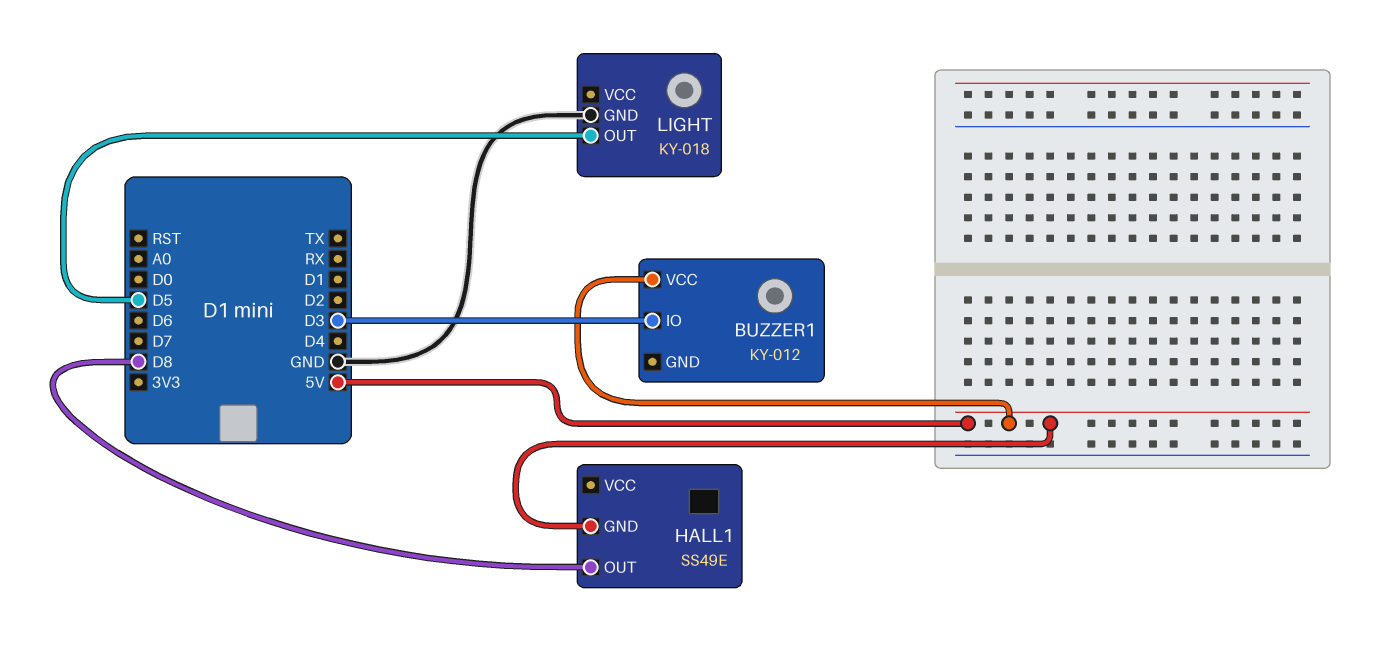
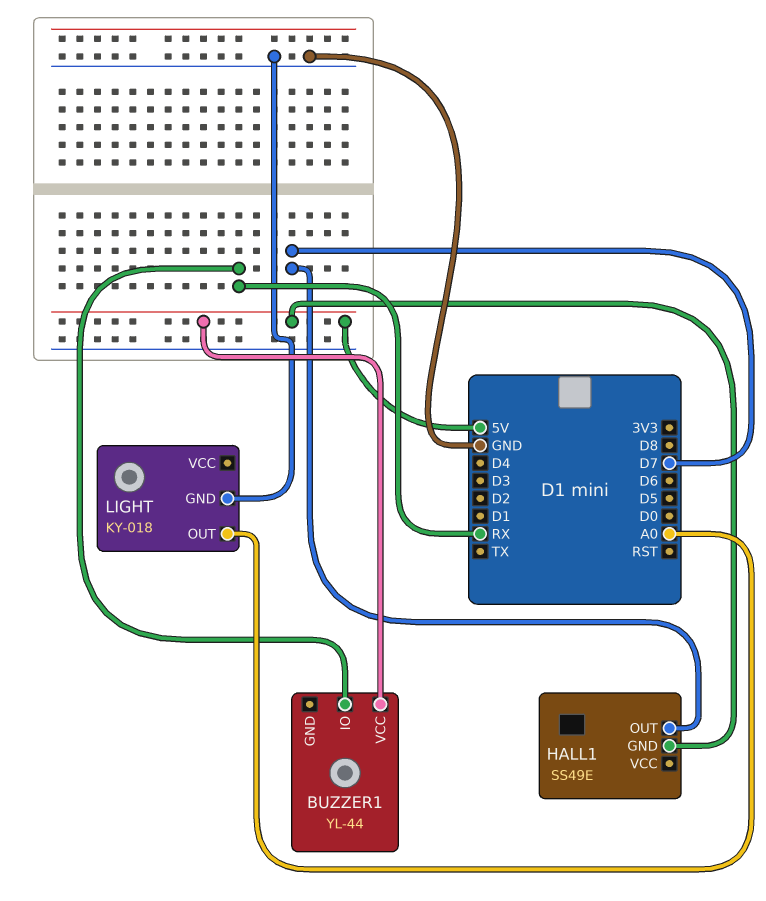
BUZZER1: KY-012 -> YL-44
BUZZER1 pin IO: D3 -> RX
HALL1 pin OUT: D8 -> D7
LIGHT pin OUT: D5 -> A0

